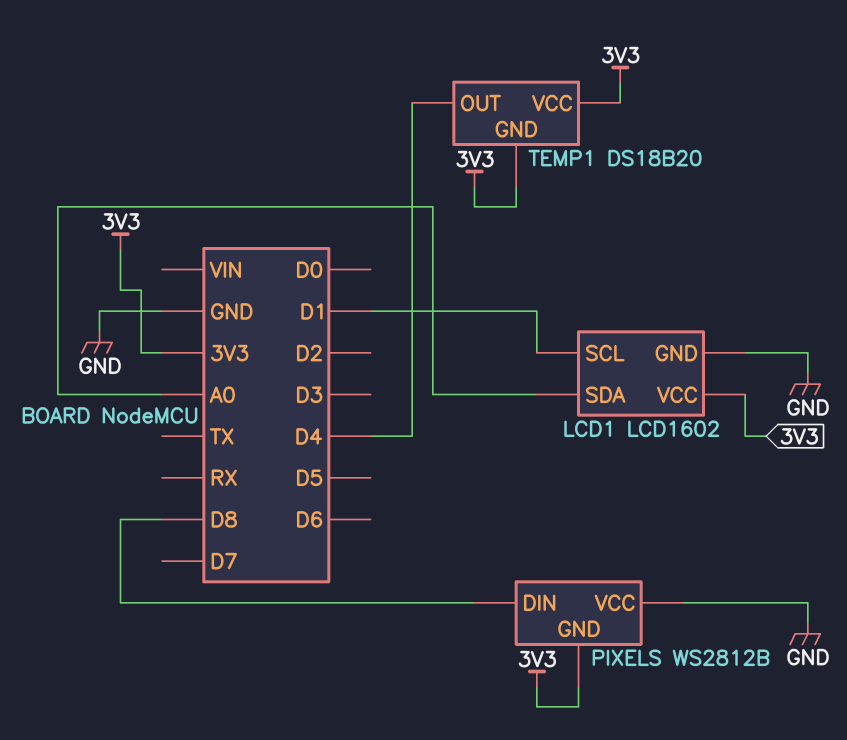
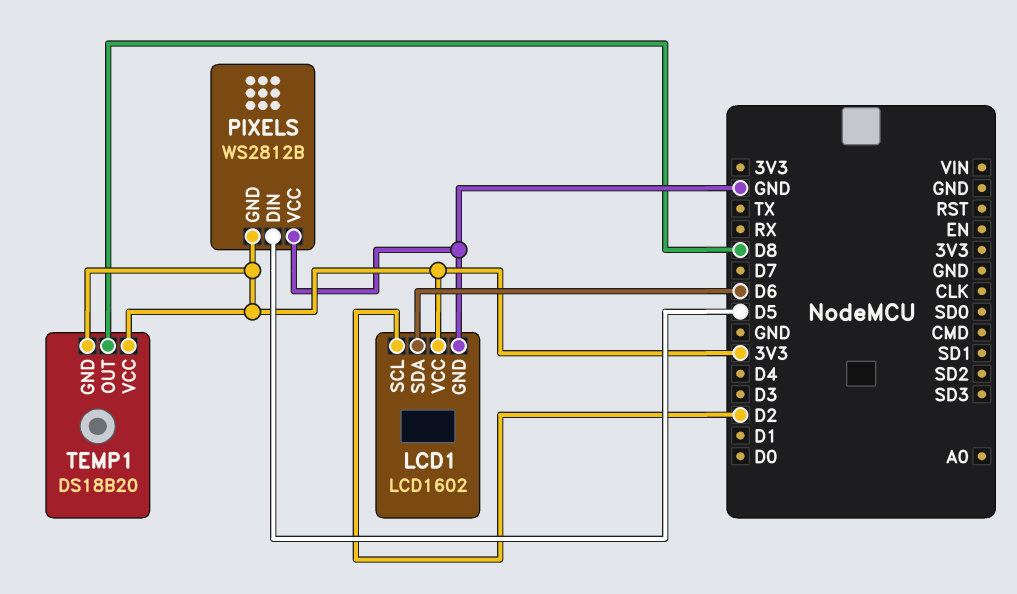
LCD1 pin SCL: D1 -> D2
LCD1 pin SDA: A0 -> D6
PIXELS pin DIN: D8 -> D5
TEMP1 pin OUT: D4 -> D8

